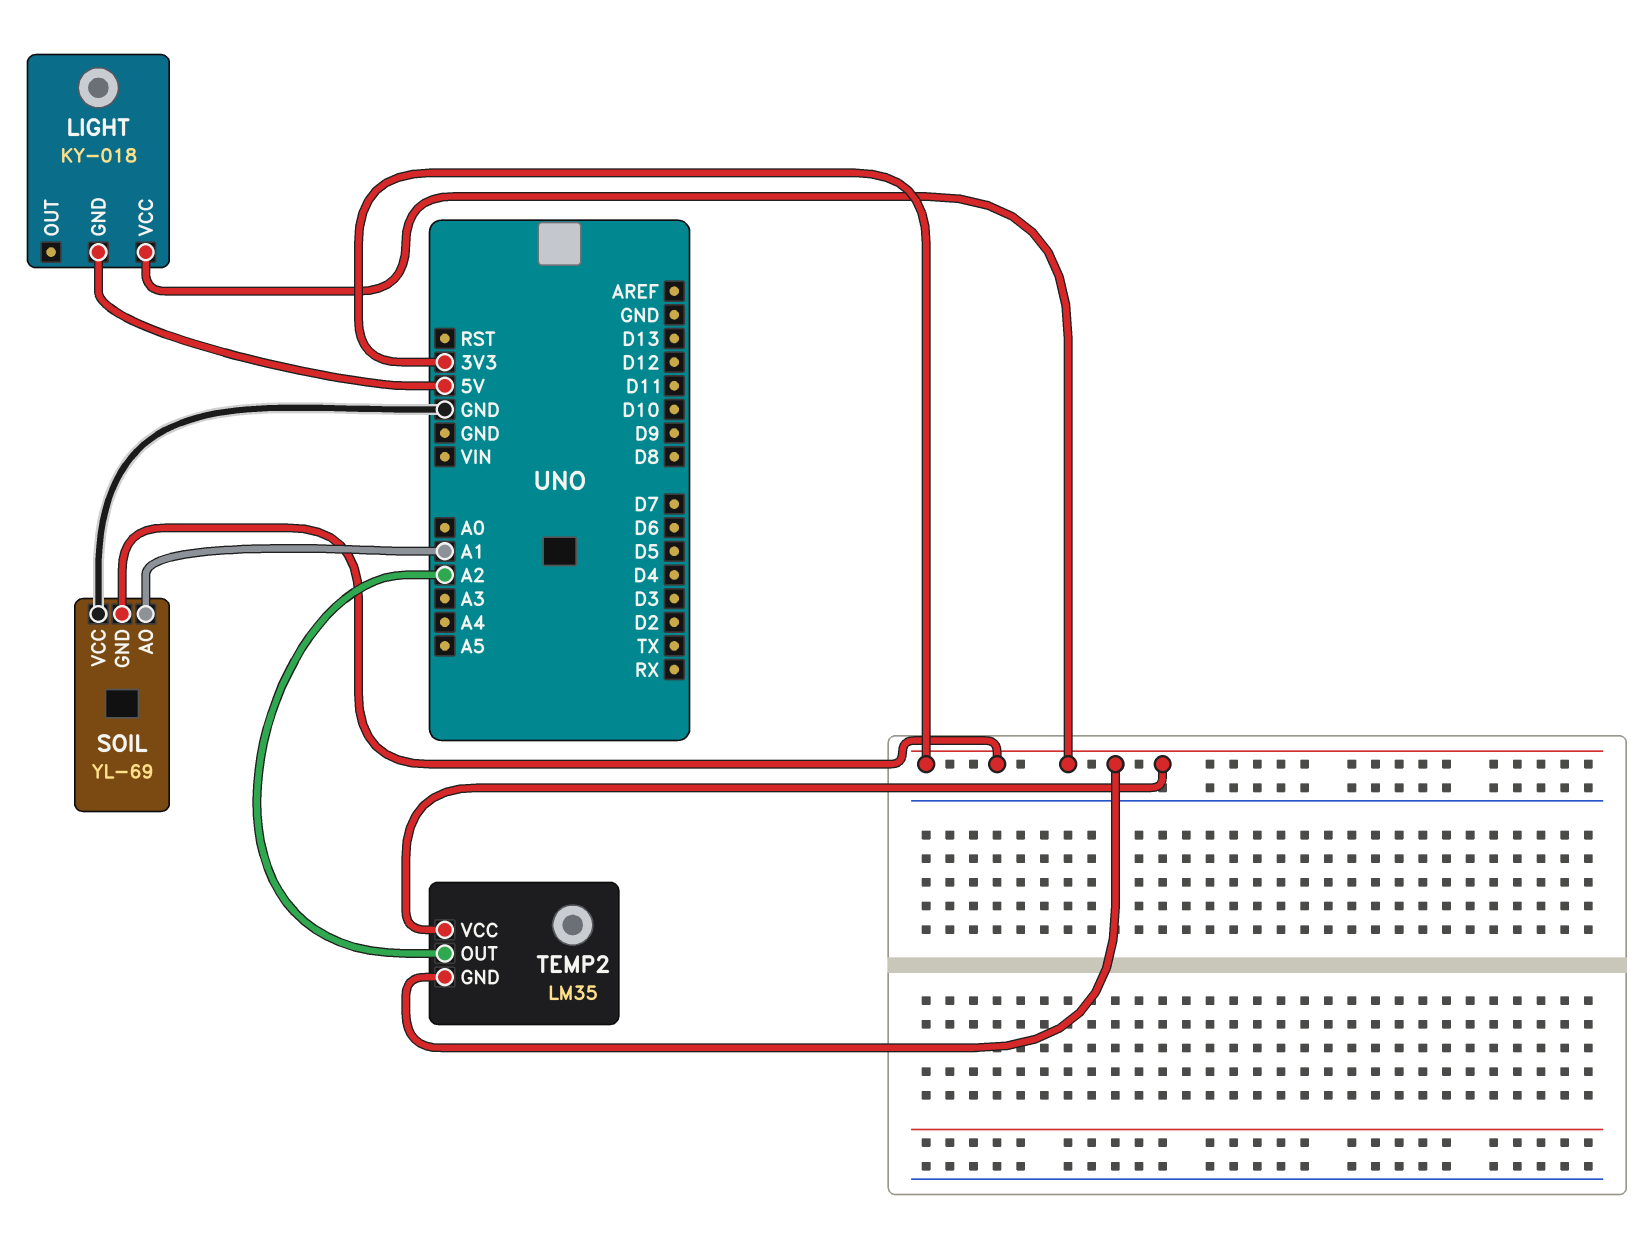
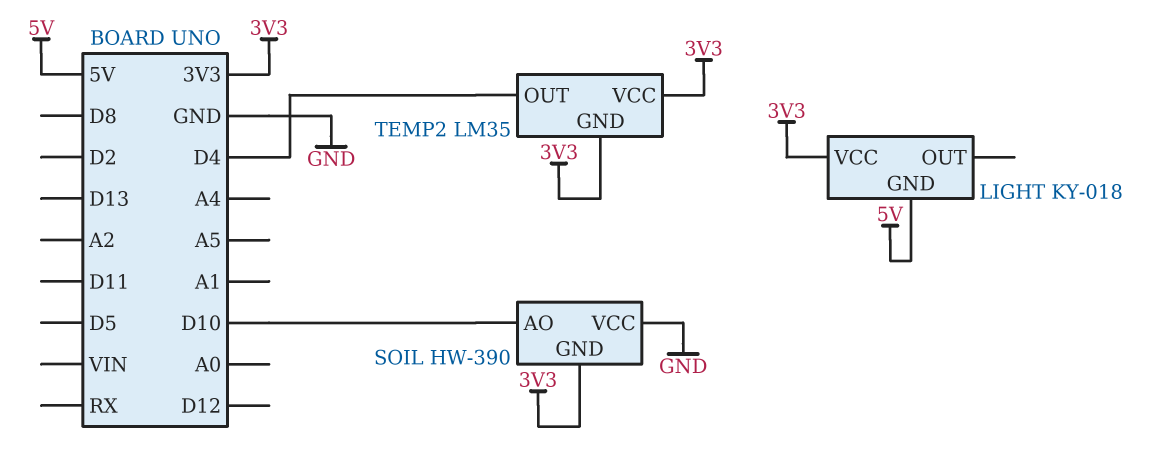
SOIL: YL-69 -> HW-390
SOIL pin AO: A1 -> D10
TEMP2 pin OUT: A2 -> D4

